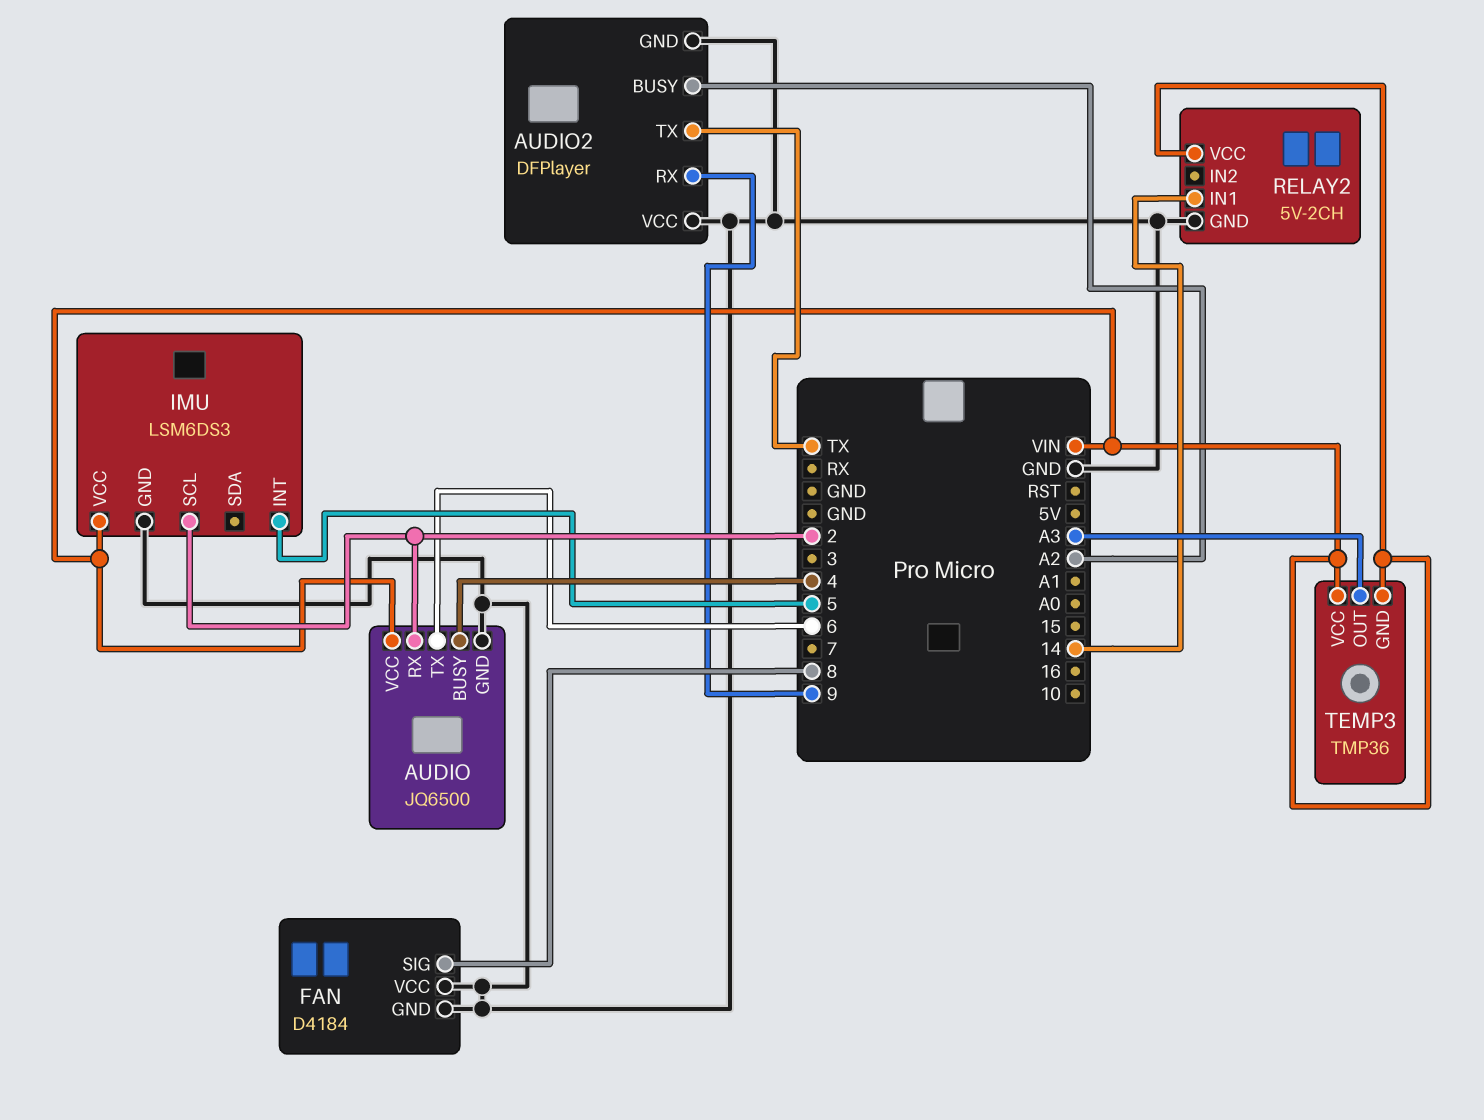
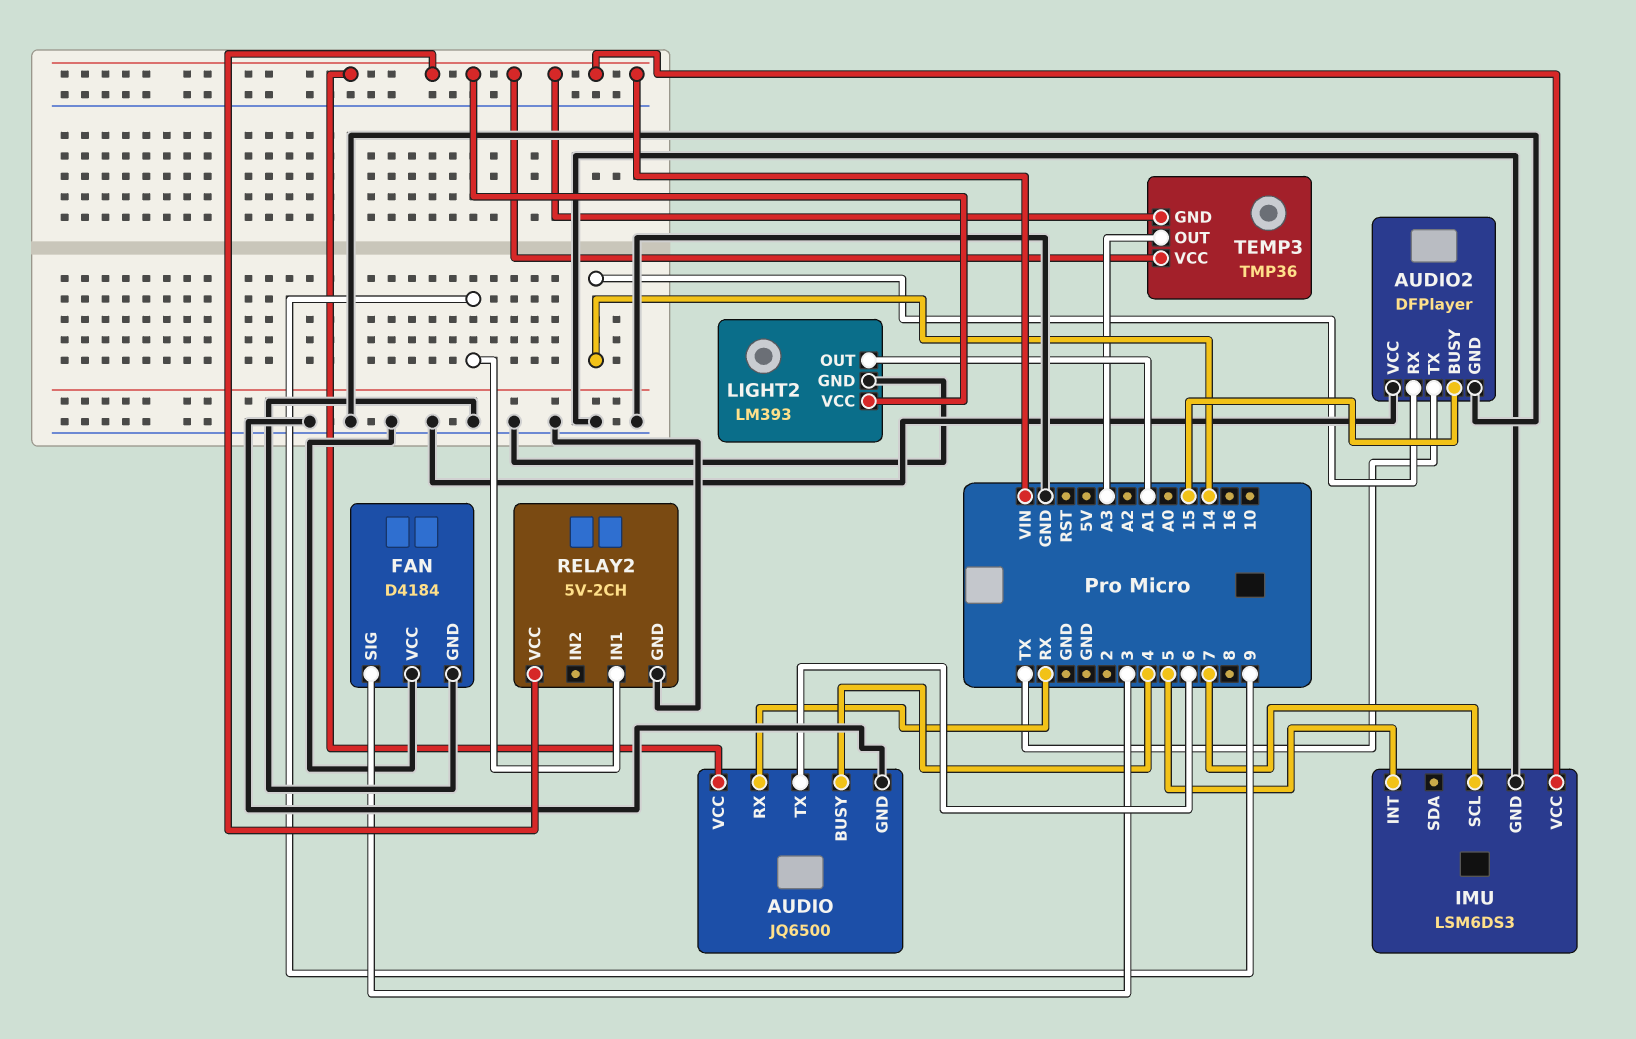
AUDIO pin RX: 2 -> RX
AUDIO2 pin BUSY: A2 -> 15
AUDIO2 pin RX: 9 -> 14
FAN pin SIG: 8 -> 3
IMU pin SCL: 2 -> 7
LIGHT2: none -> LM393
LIGHT2 pin GND: none -> GND
LIGHT2 pin OUT: none -> A1
LIGHT2 pin VCC: none -> VIN
RELAY2 pin IN1: 14 -> 9

